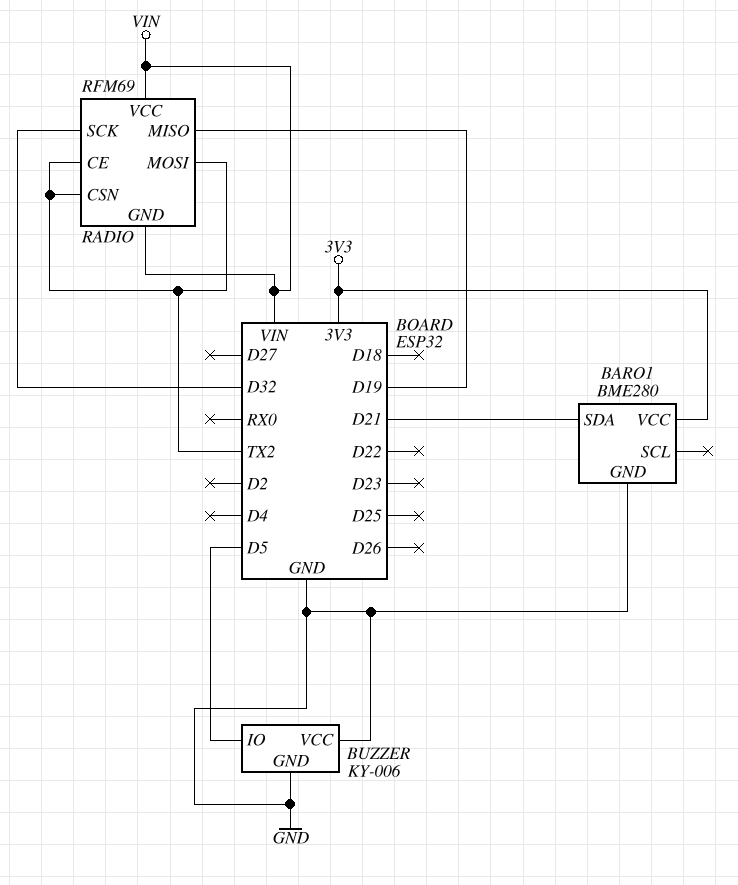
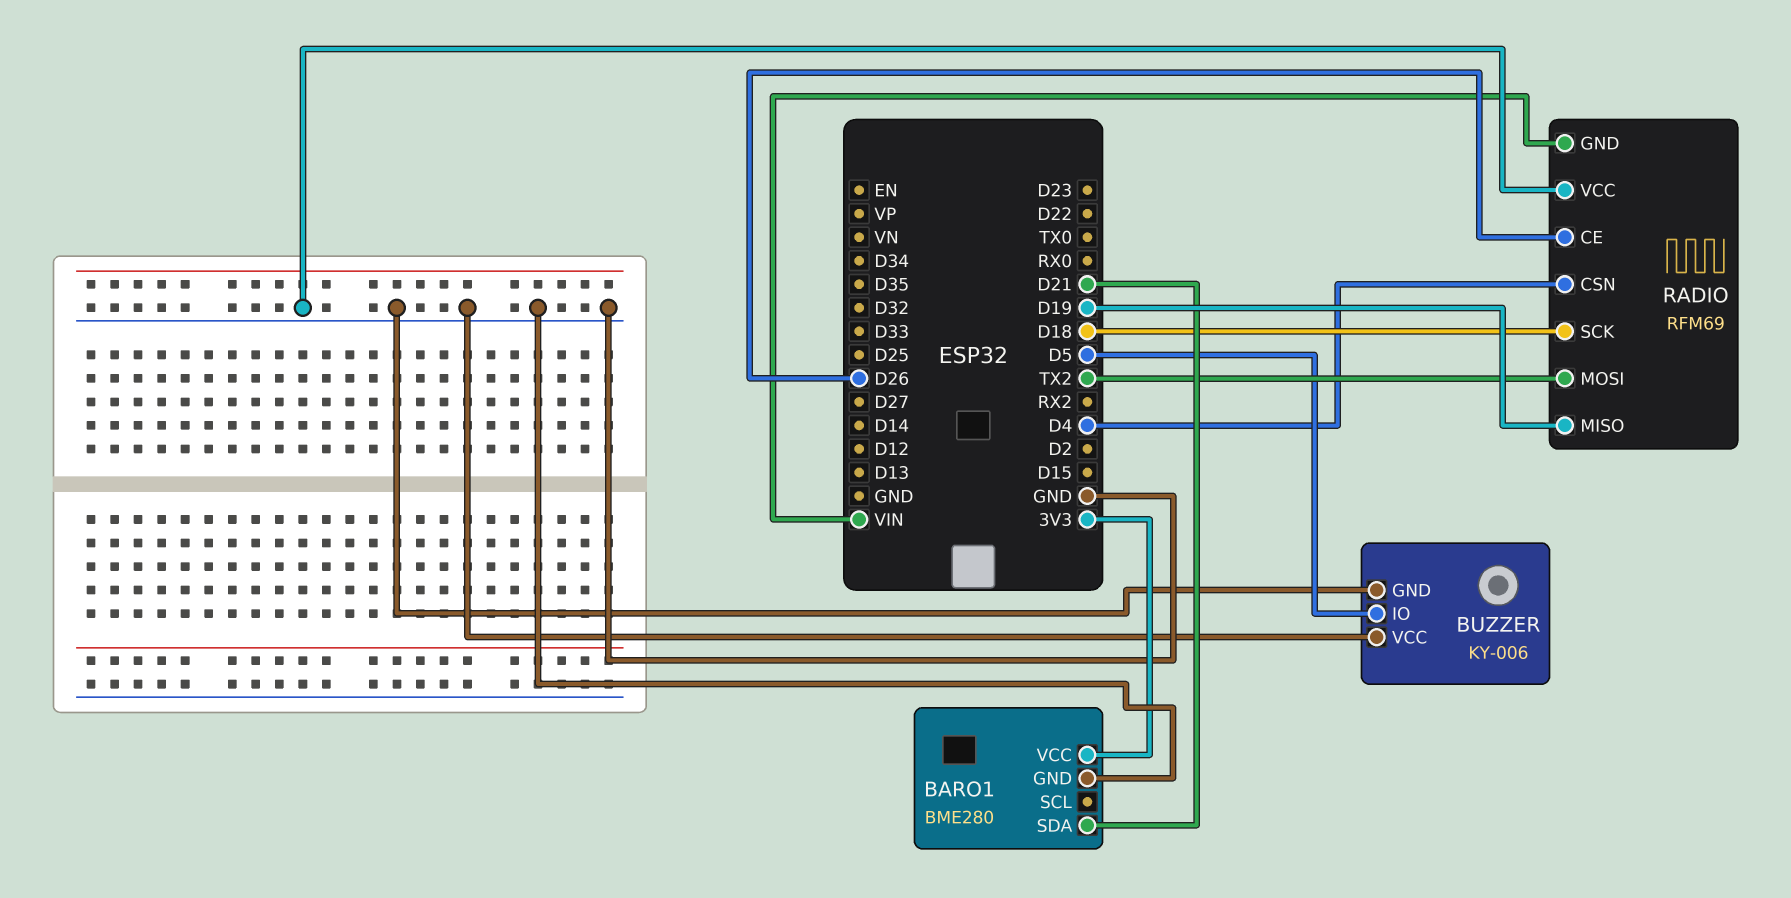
RADIO pin CE: TX2 -> D26
RADIO pin CSN: TX2 -> D4
RADIO pin SCK: D32 -> D18
RADIO pin VCC: VIN -> GND

